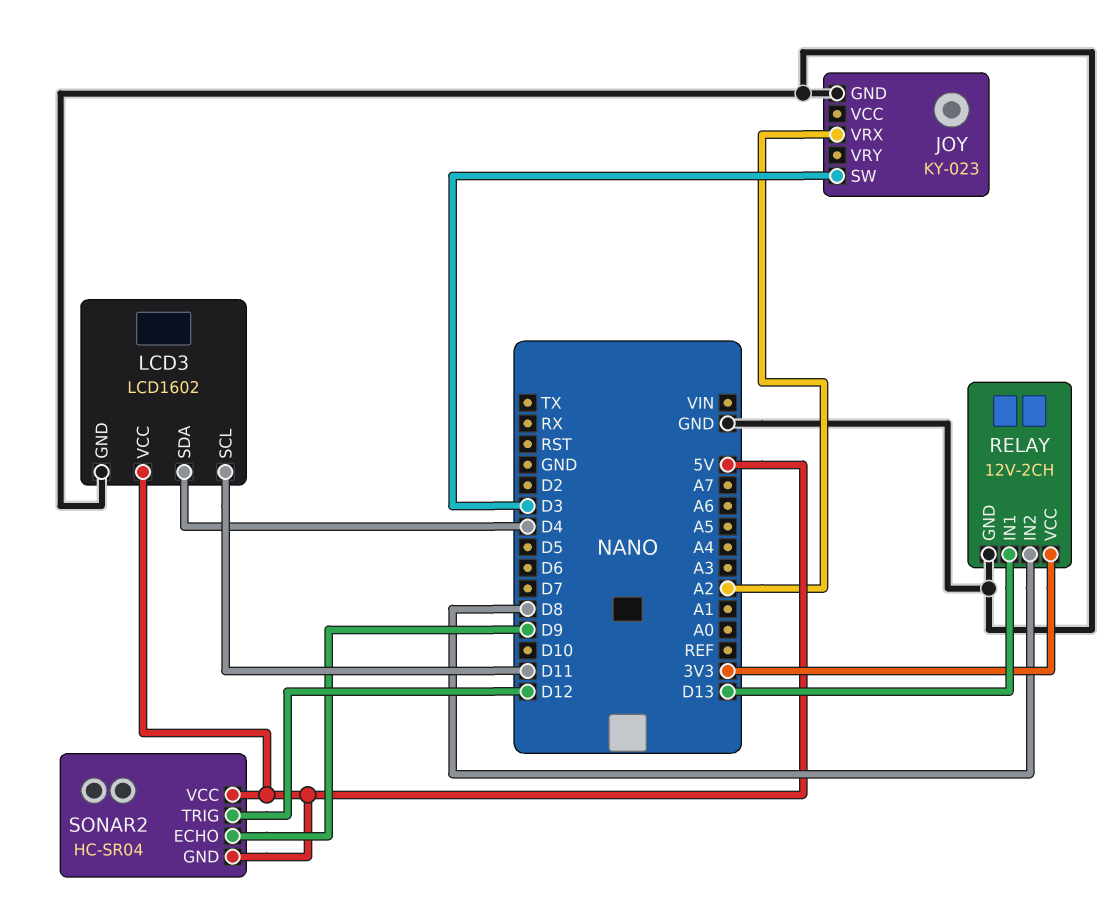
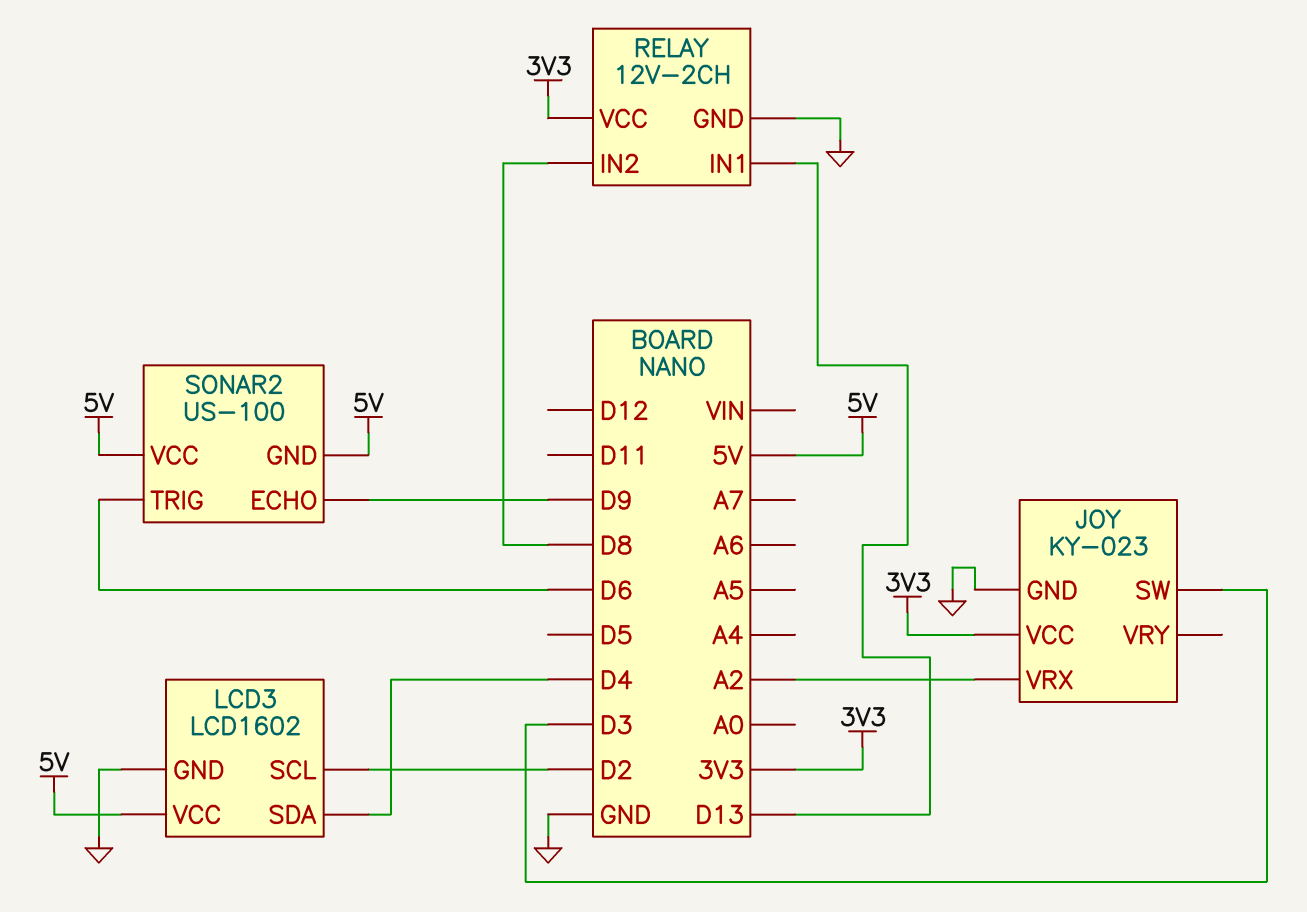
JOY pin VCC: none -> 3V3
LCD3 pin SCL: D11 -> D2
SONAR2: HC-SR04 -> US-100
SONAR2 pin TRIG: D12 -> D6

